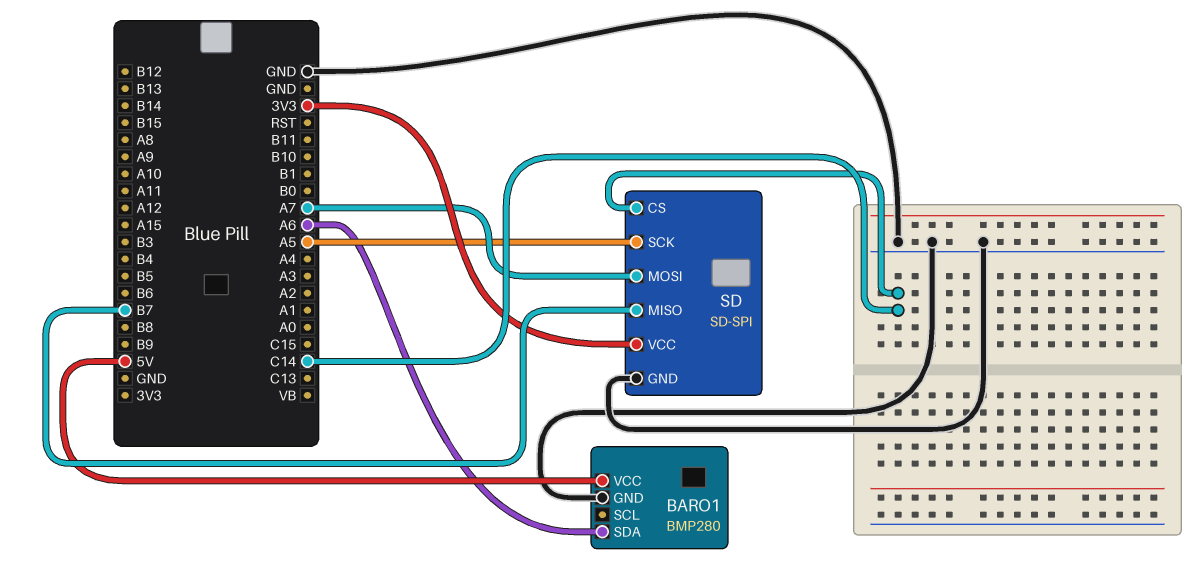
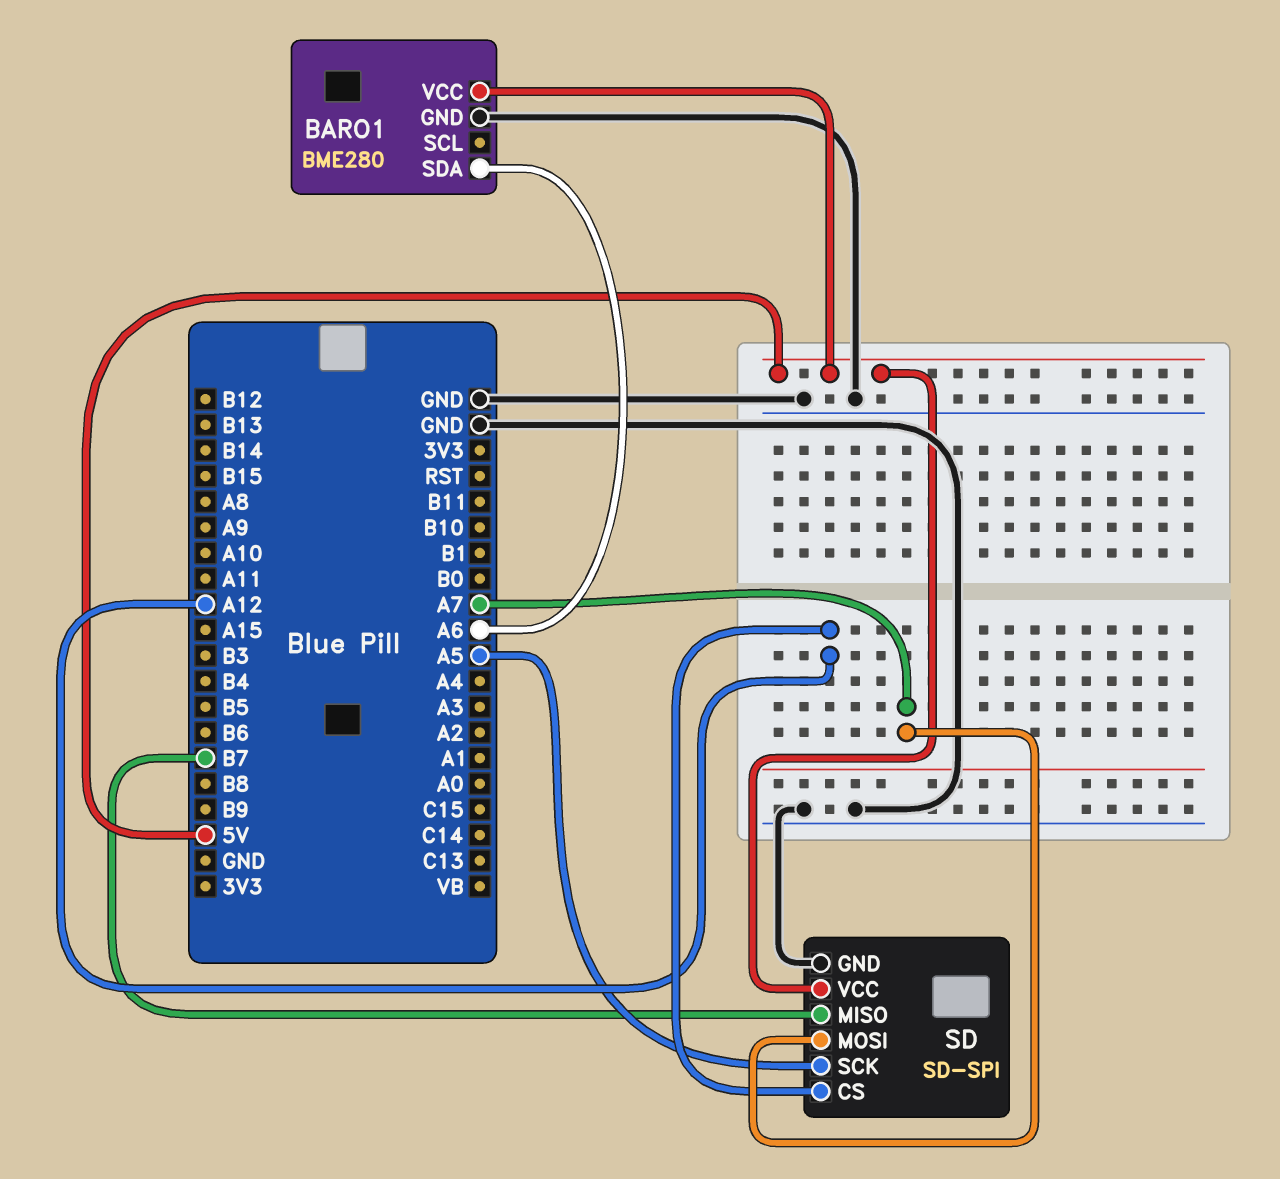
BARO1: BMP280 -> BME280
SD pin CS: C14 -> A12
SD pin VCC: 3V3 -> 5V

